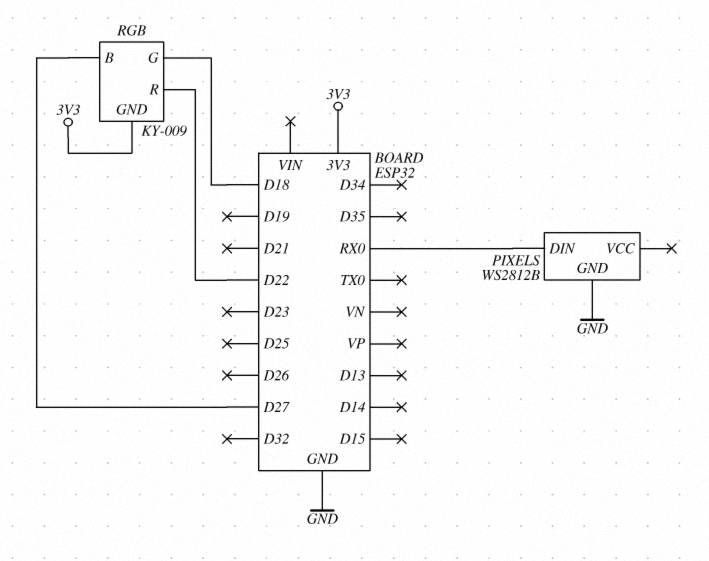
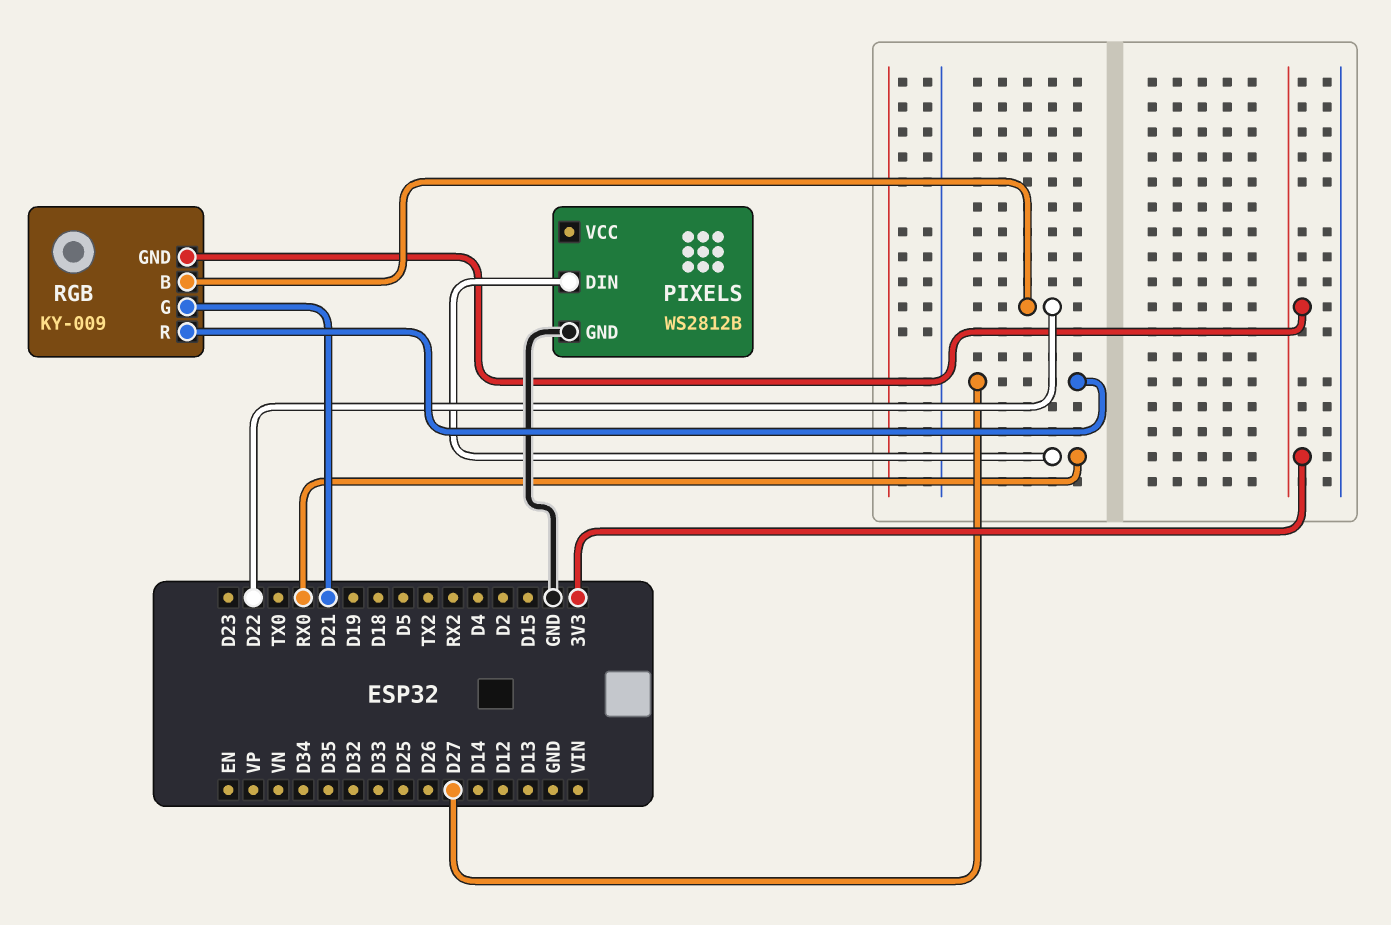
RGB pin B: D27 -> D22
RGB pin G: D18 -> D21
RGB pin R: D22 -> D27

